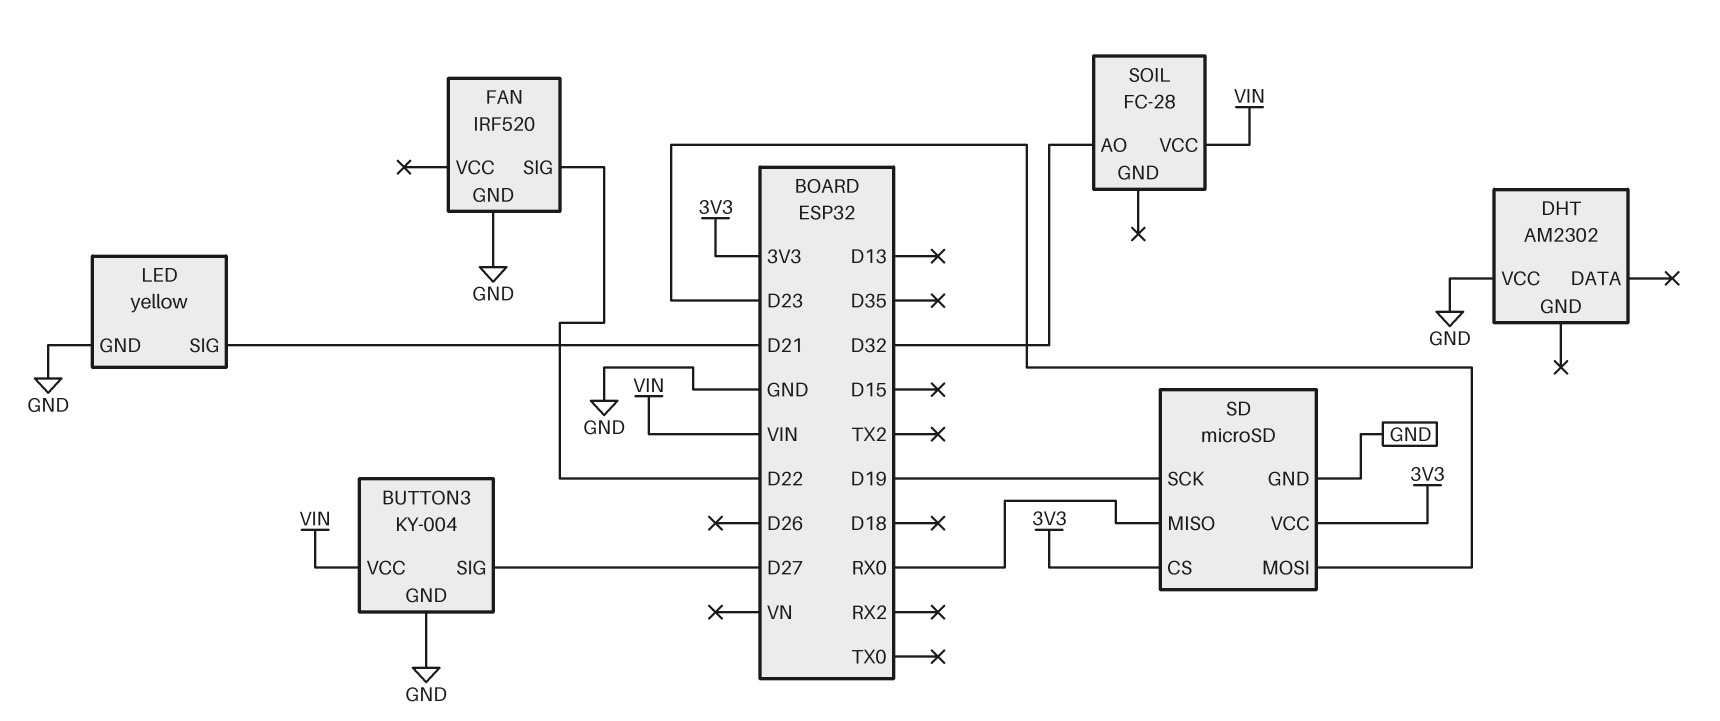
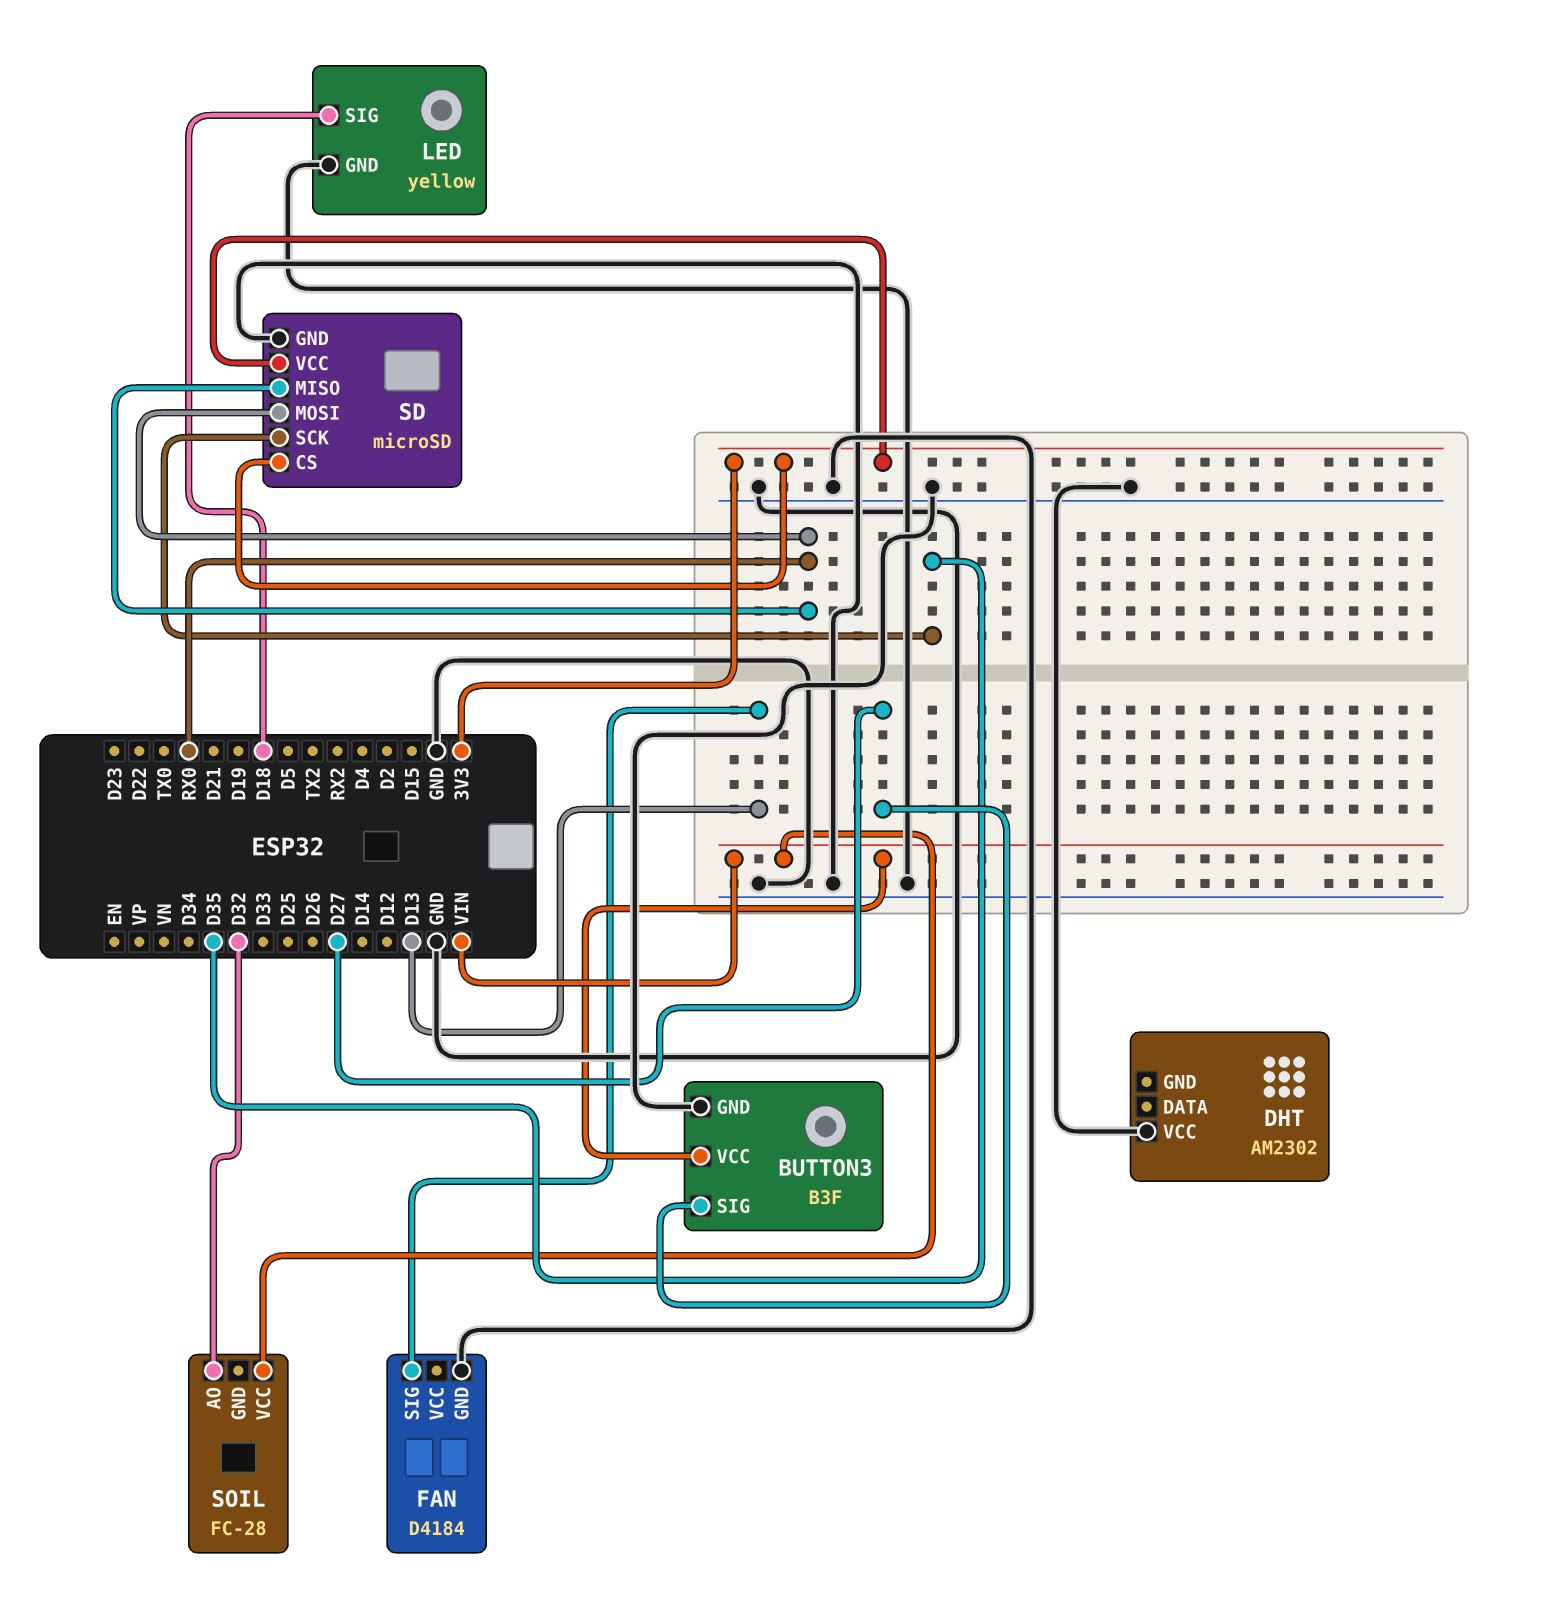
BUTTON3: KY-004 -> B3F
FAN: IRF520 -> D4184
FAN pin SIG: D22 -> D13
LED pin SIG: D21 -> D18
SD pin MOSI: D23 -> RX0
SD pin SCK: D19 -> D35

